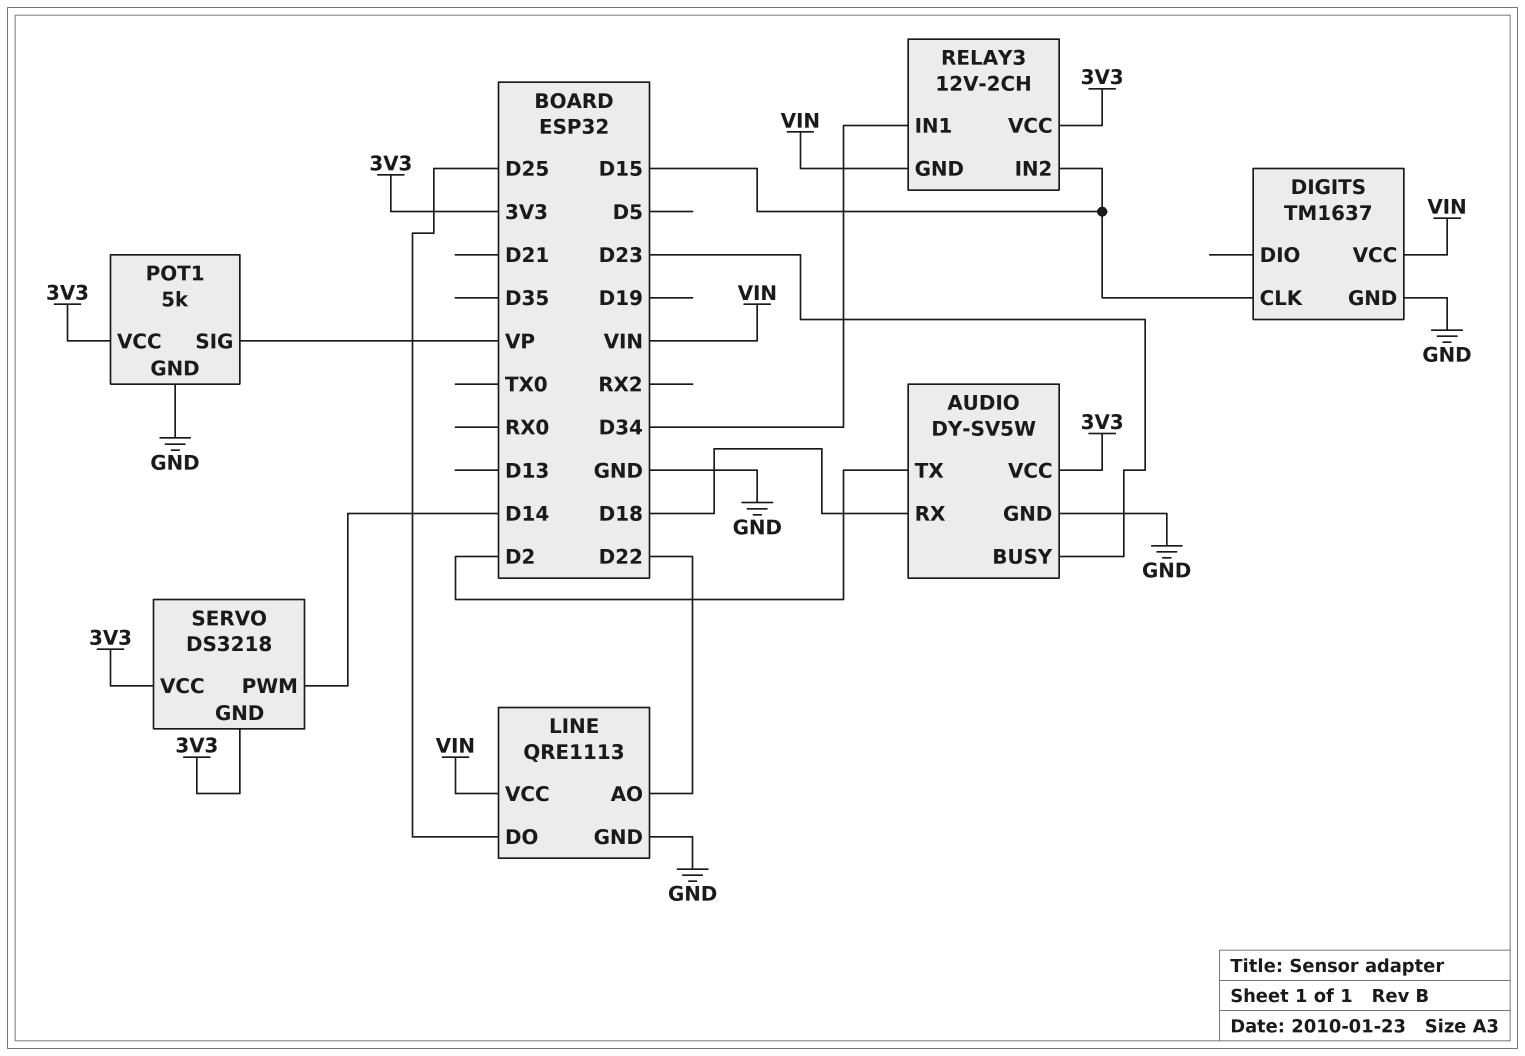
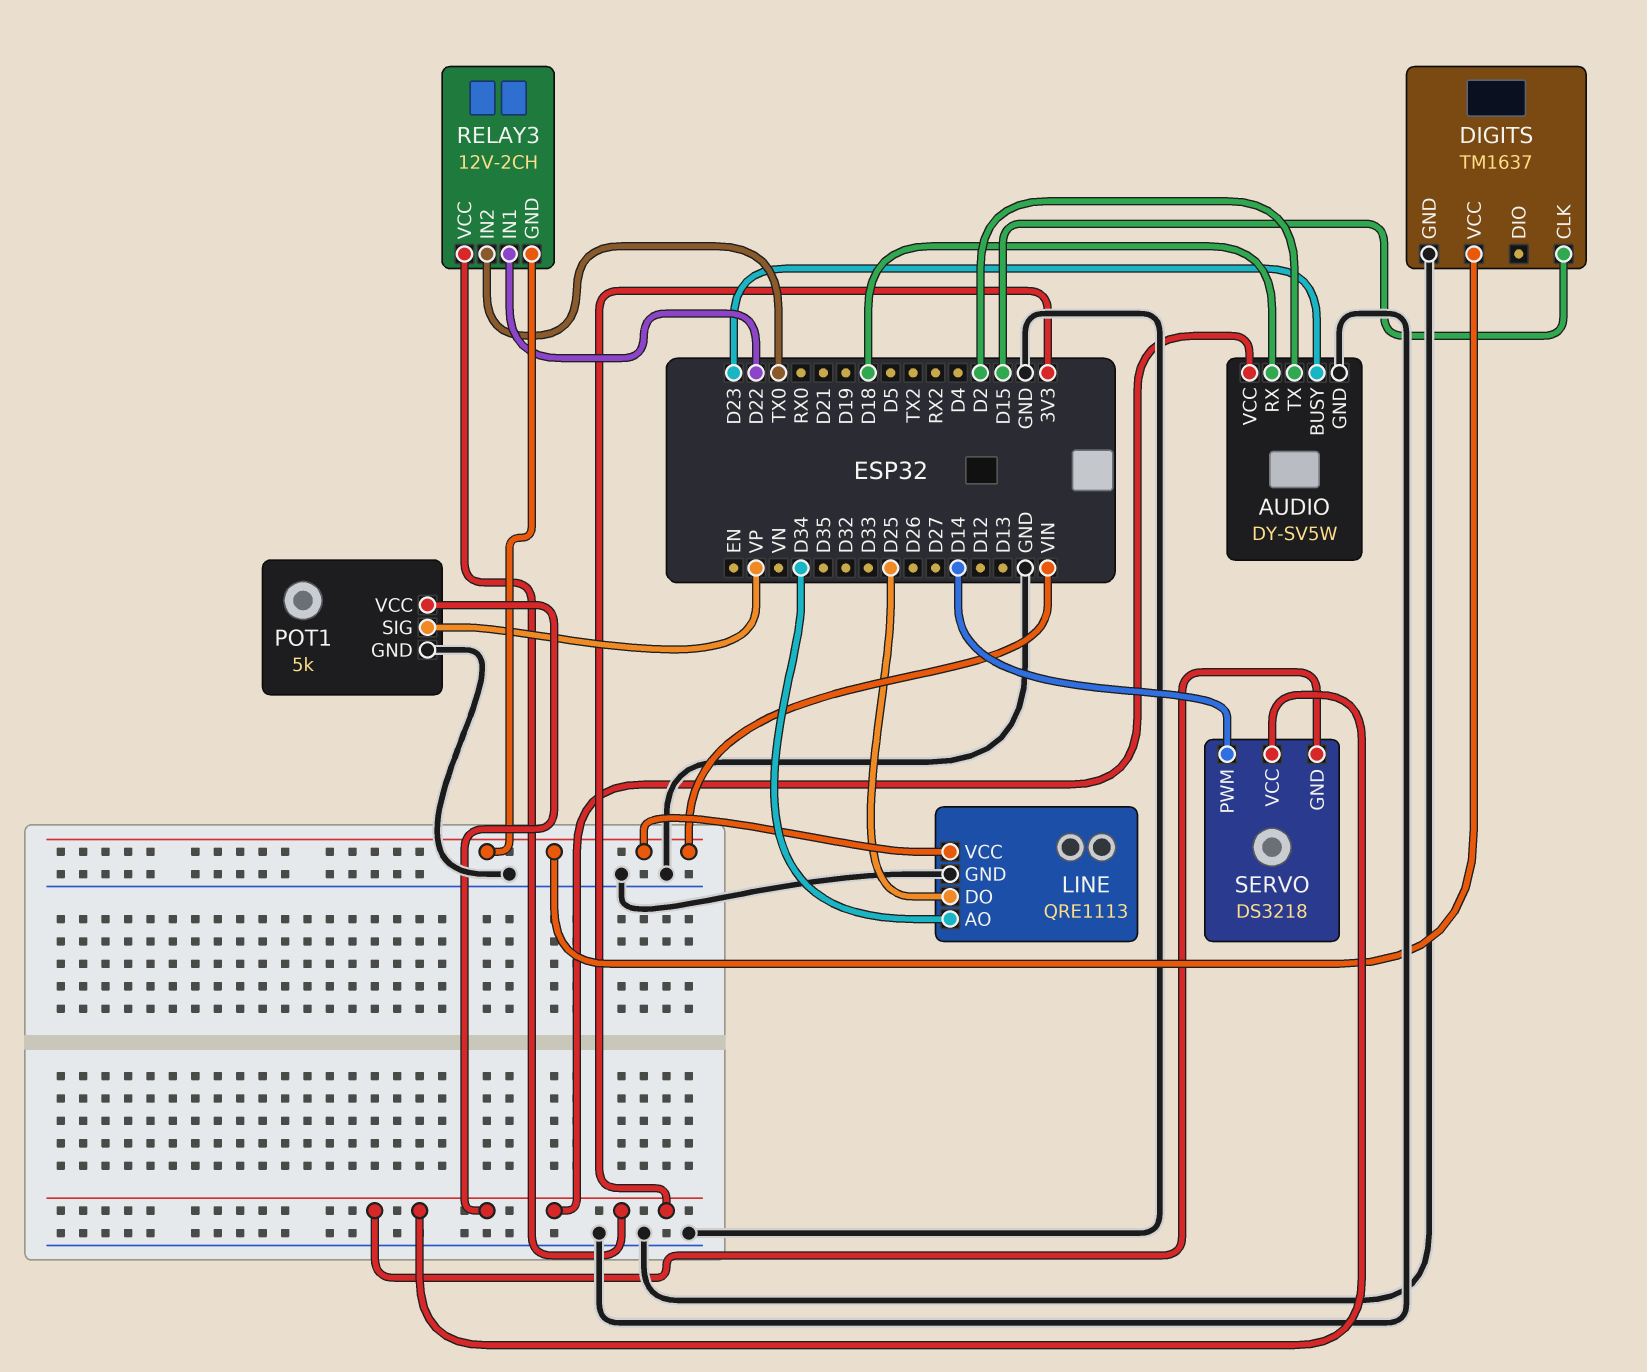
LINE pin AO: D22 -> D34
RELAY3 pin IN1: D34 -> D22
RELAY3 pin IN2: D15 -> TX0

